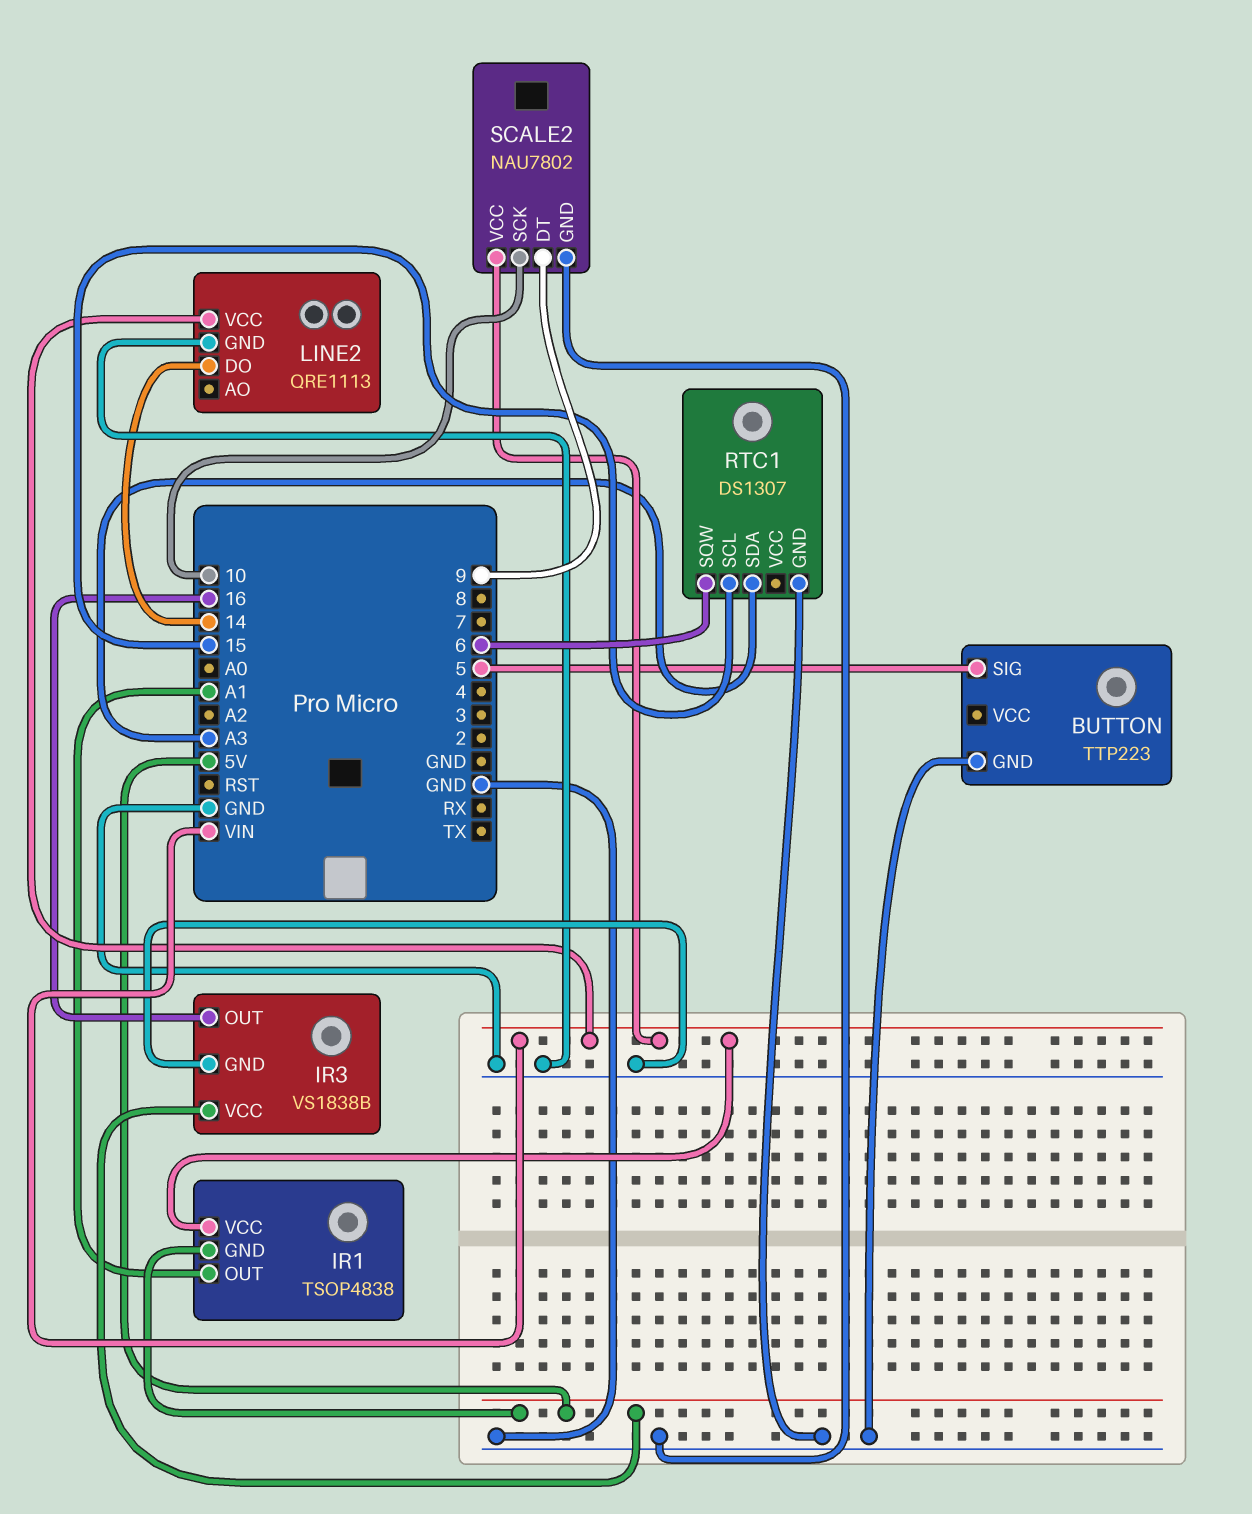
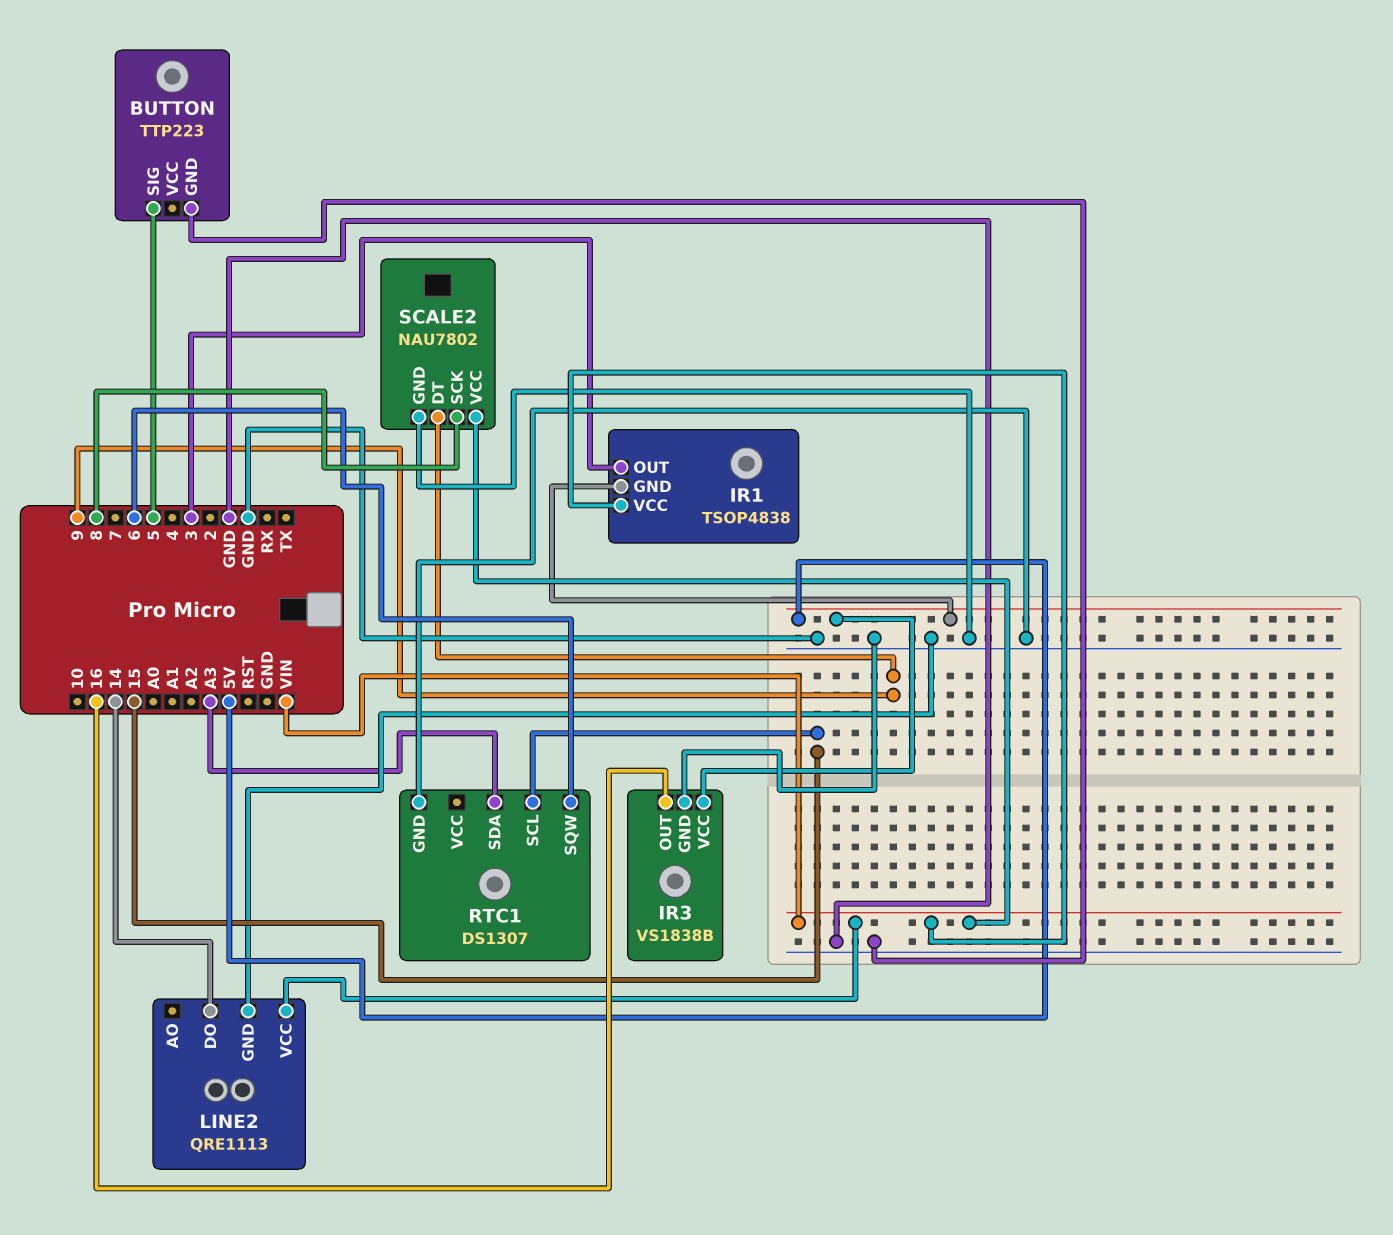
IR1 pin OUT: A1 -> 3
SCALE2 pin SCK: 10 -> 8

